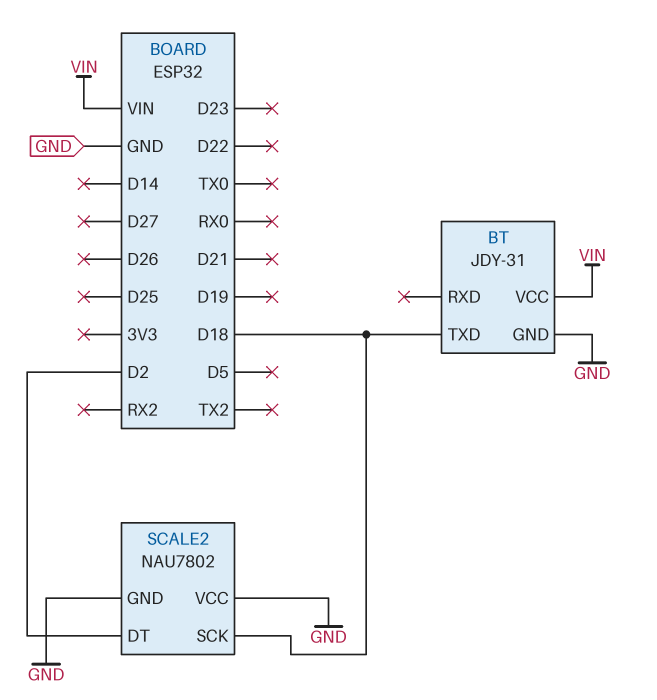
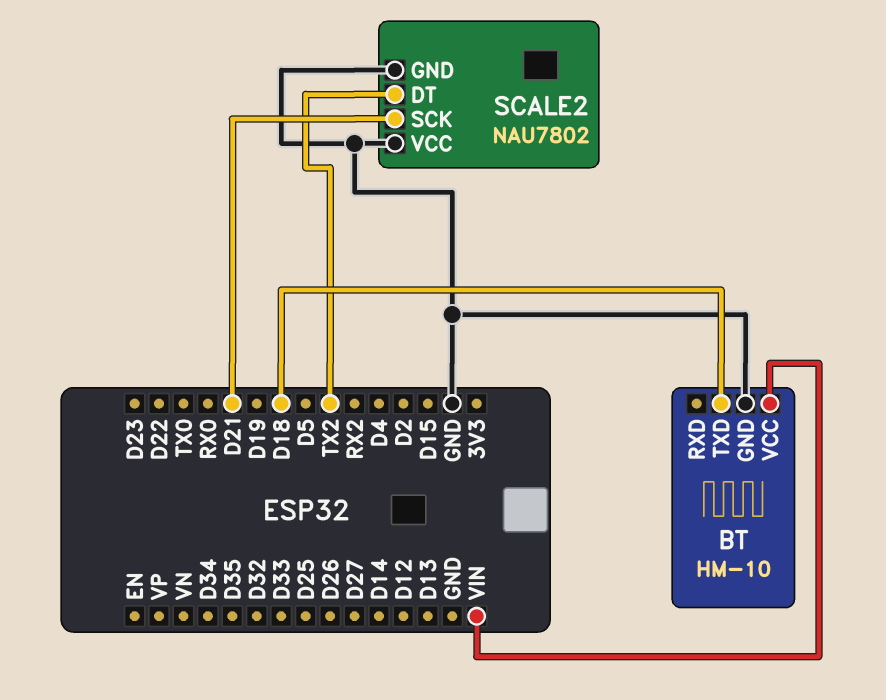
BT: JDY-31 -> HM-10
SCALE2 pin DT: D2 -> TX2
SCALE2 pin SCK: D18 -> D21

